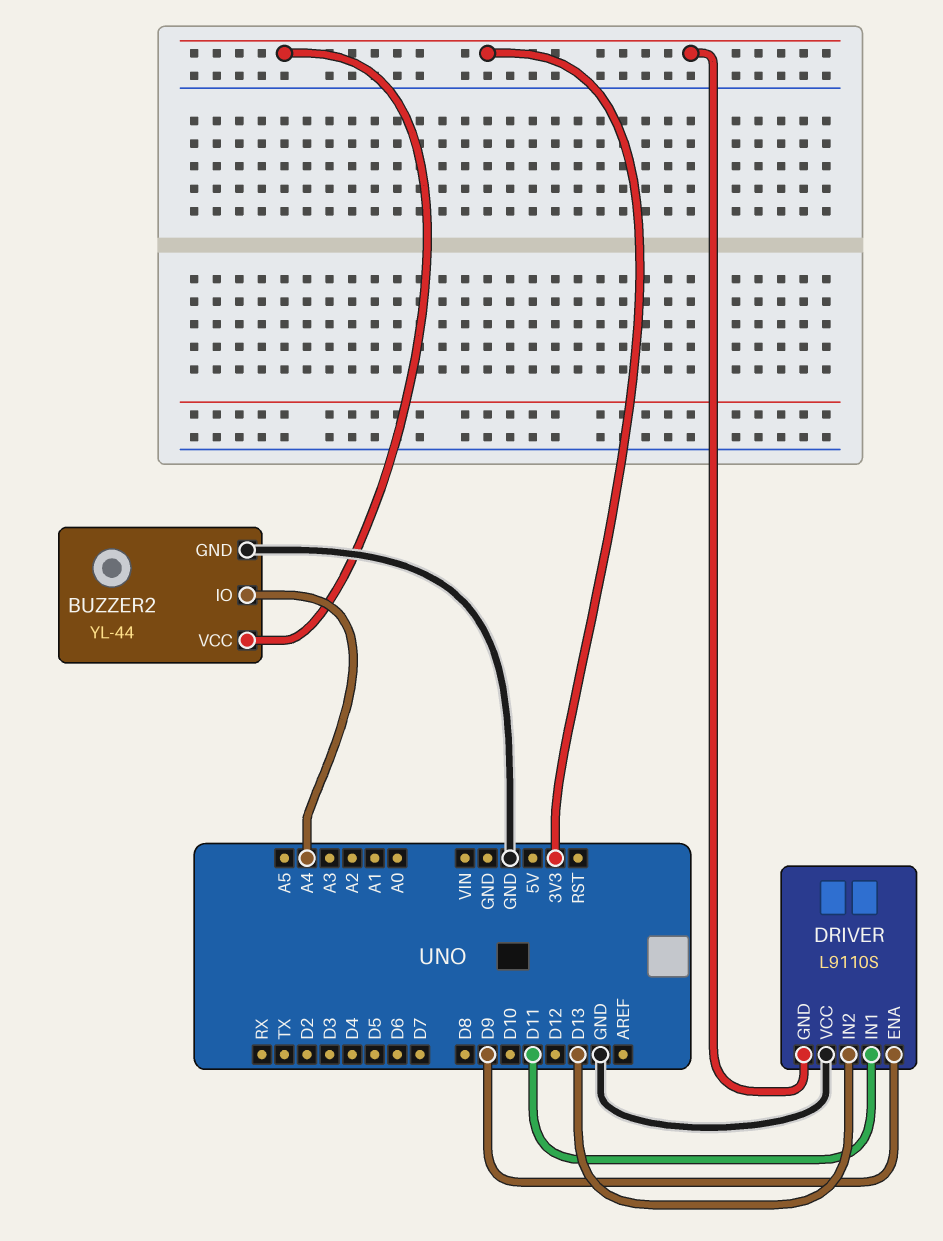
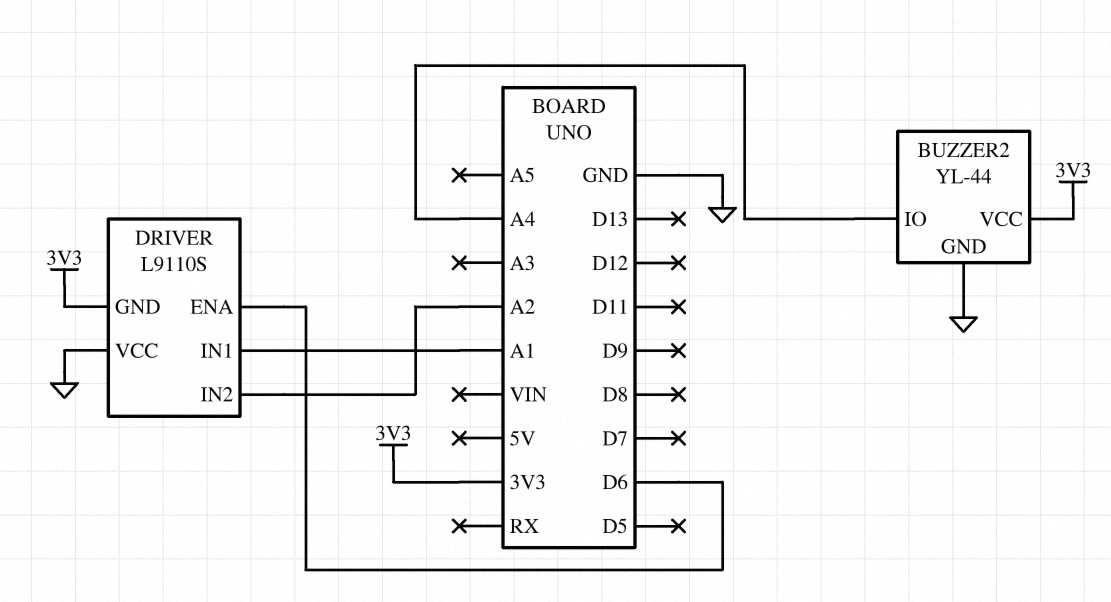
DRIVER pin ENA: D9 -> D6
DRIVER pin IN1: D11 -> A1
DRIVER pin IN2: D13 -> A2

